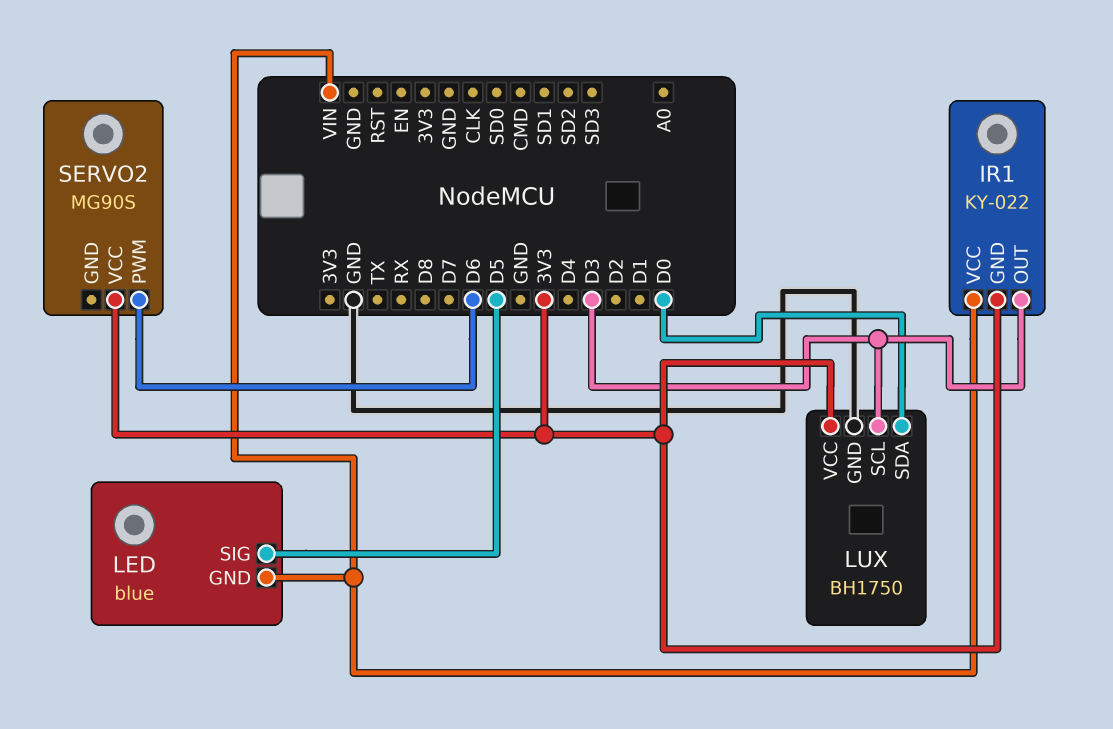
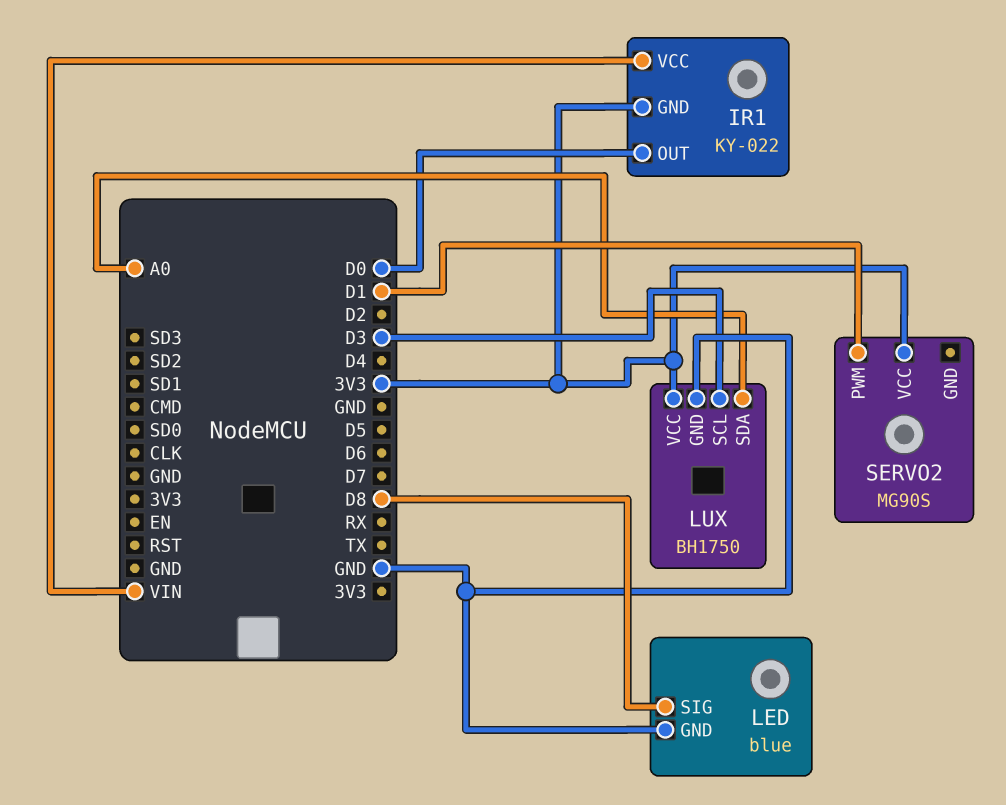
IR1 pin OUT: D3 -> D0
LED pin GND: VIN -> GND
LED pin SIG: D5 -> D8
LUX pin SDA: D0 -> A0
SERVO2 pin PWM: D6 -> D1

